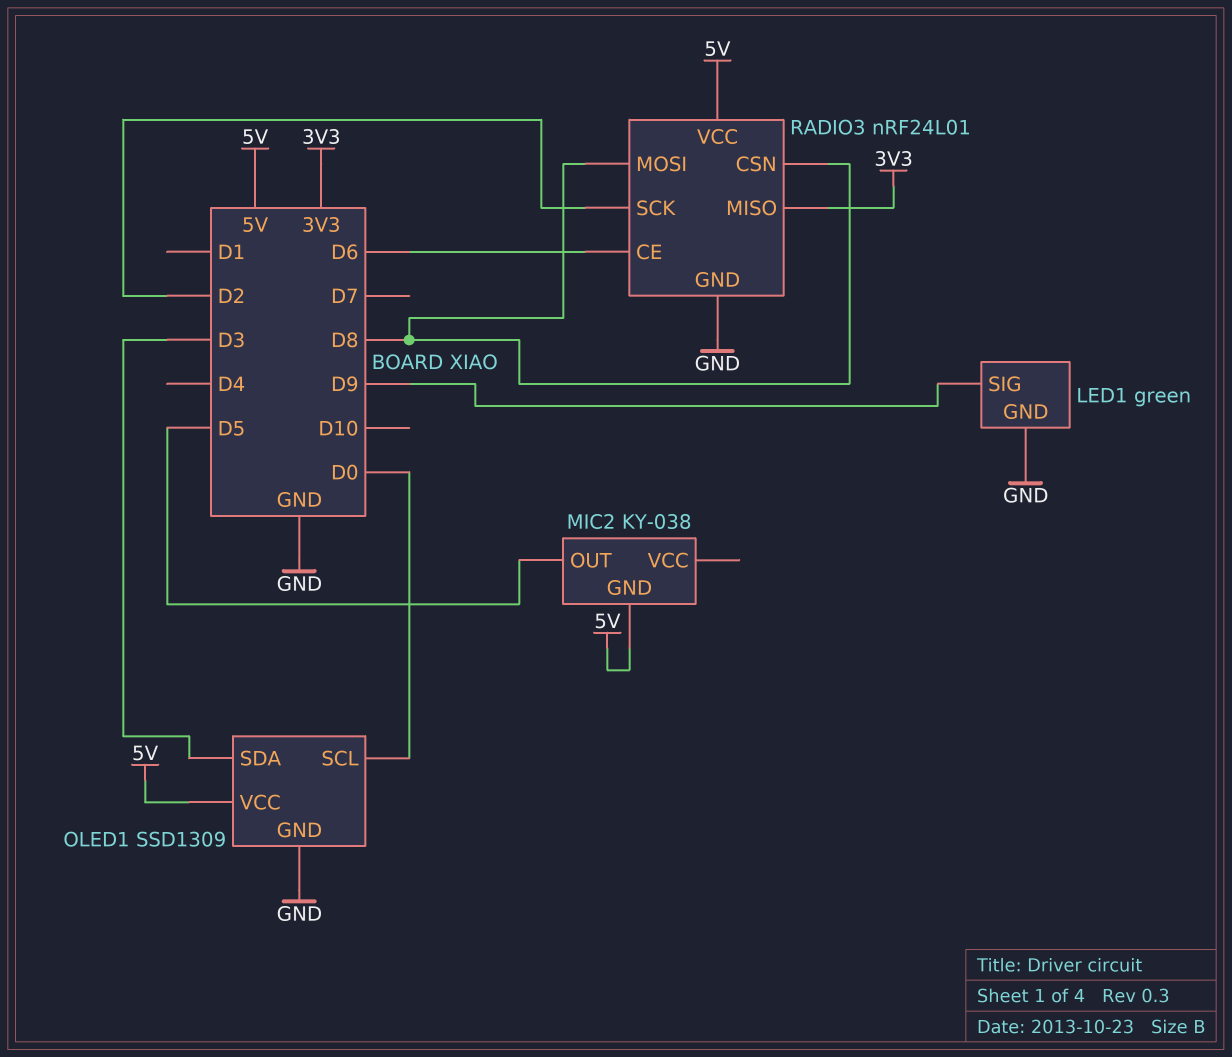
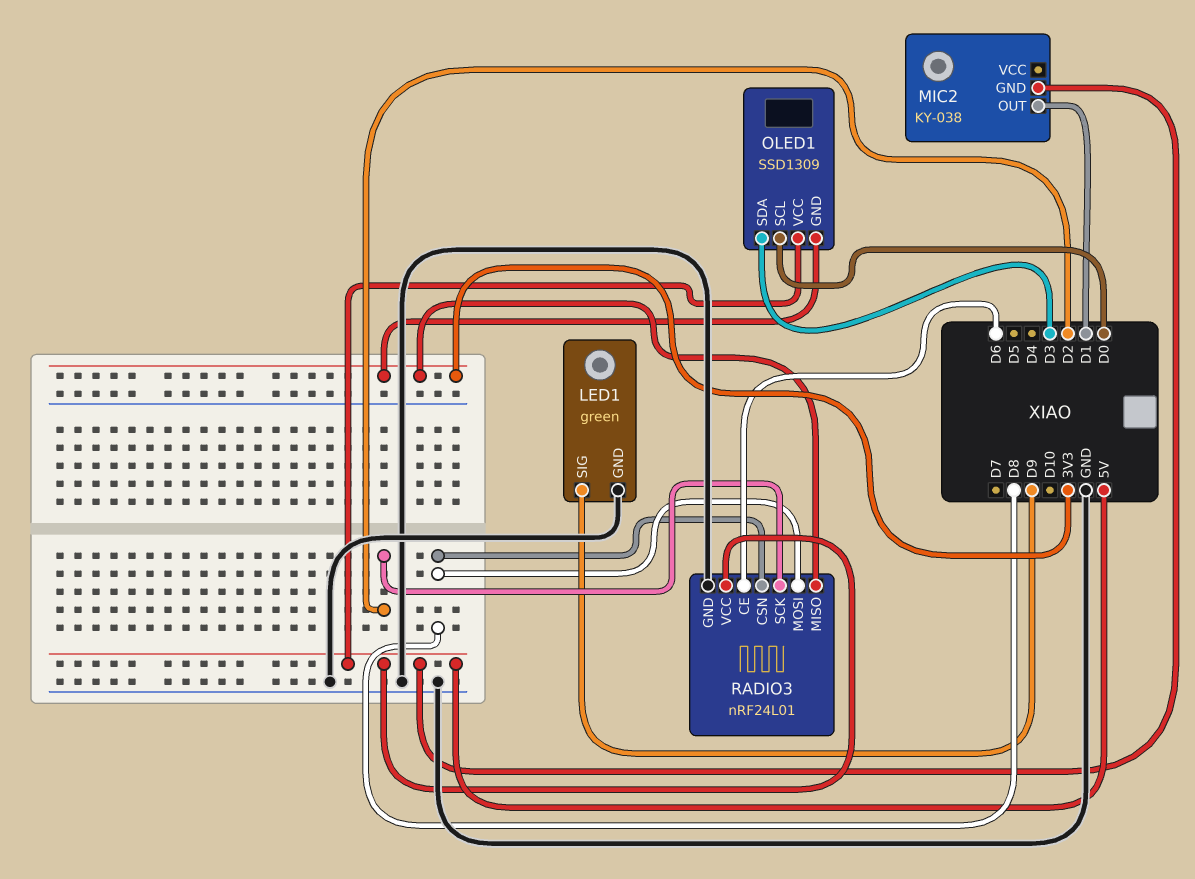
MIC2 pin OUT: D5 -> D1
OLED1 pin GND: GND -> 3V3

